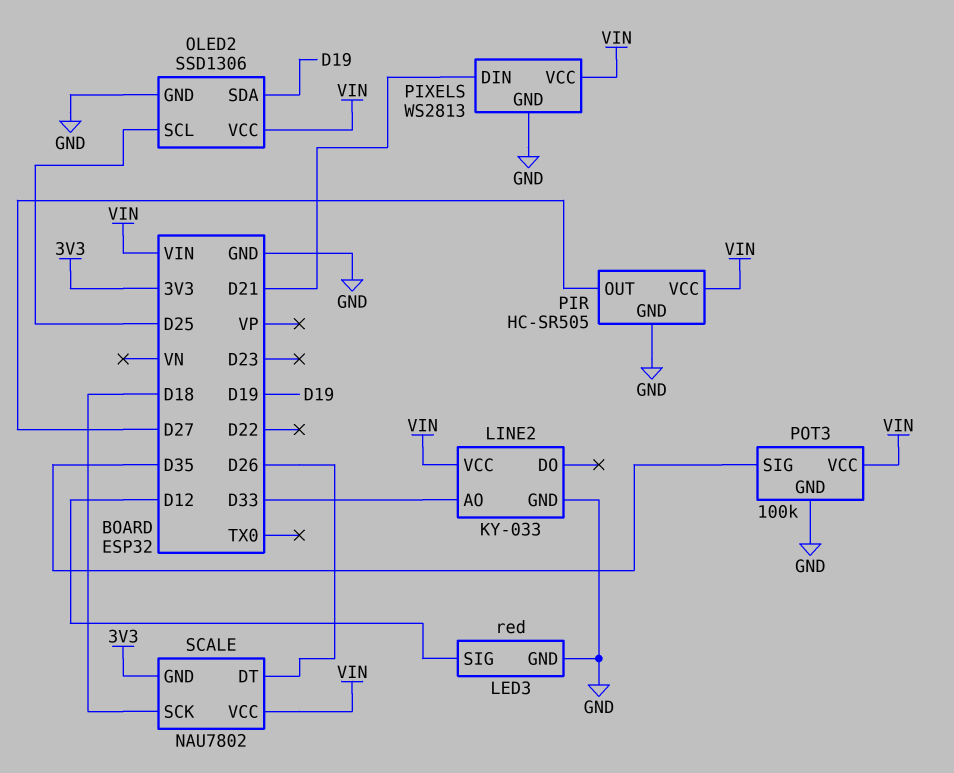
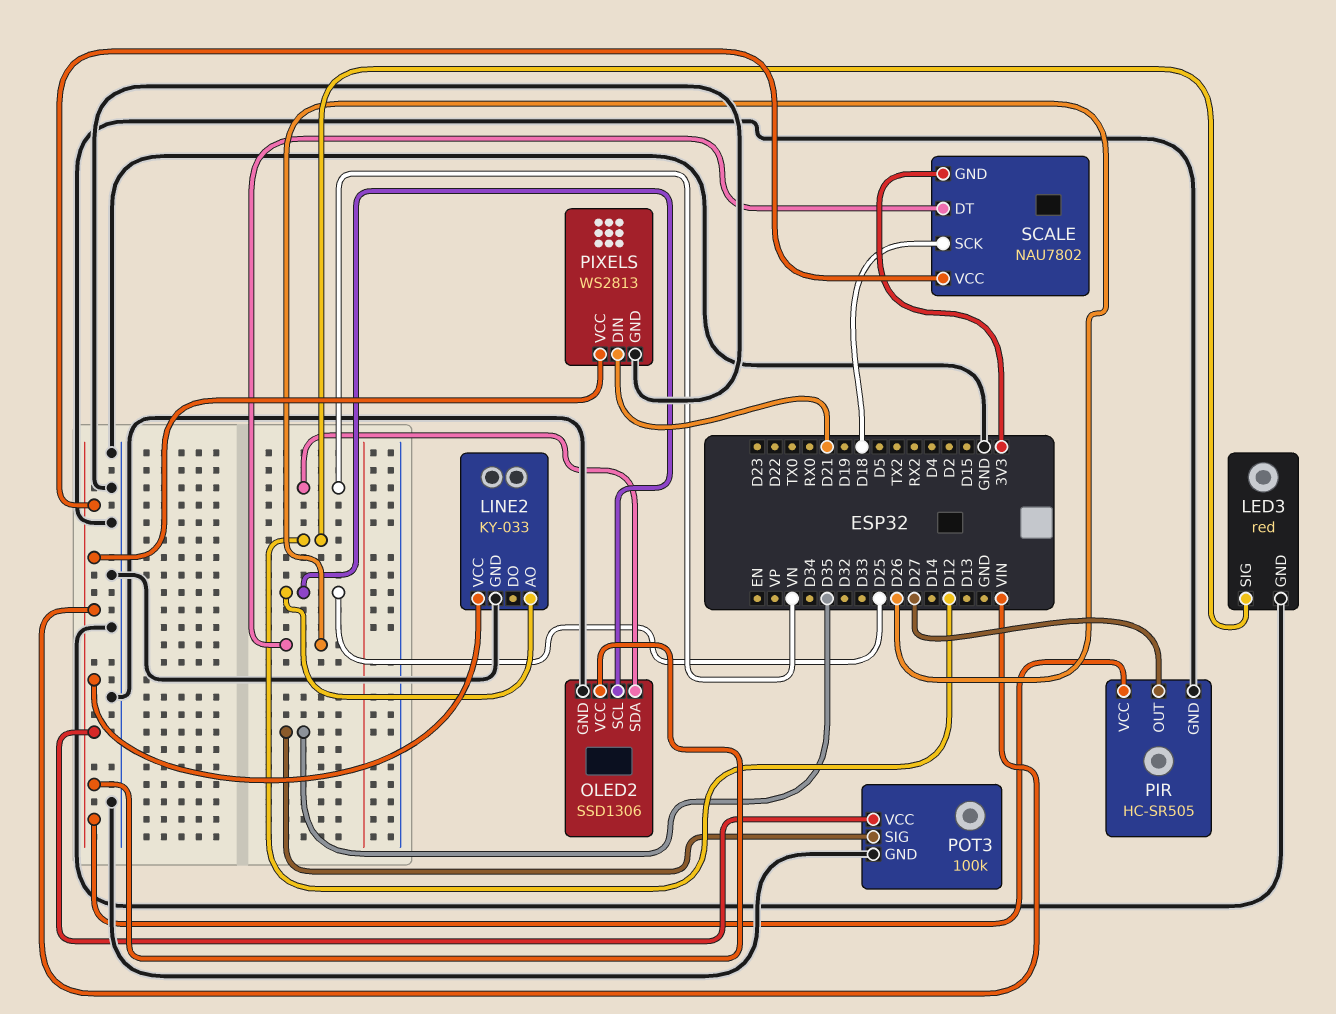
LINE2 pin AO: D33 -> D25
OLED2 pin SDA: D19 -> VN

